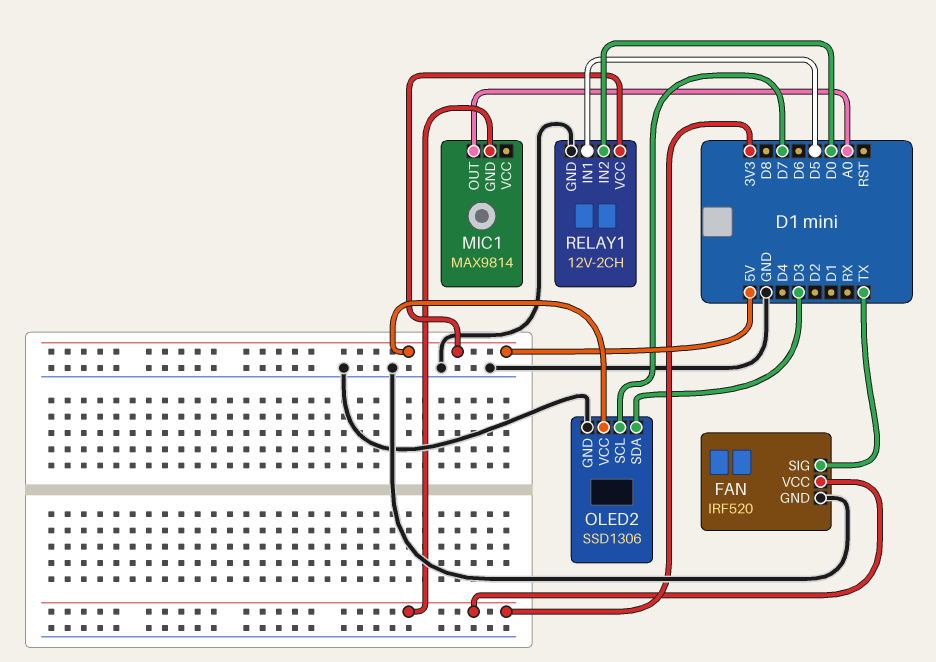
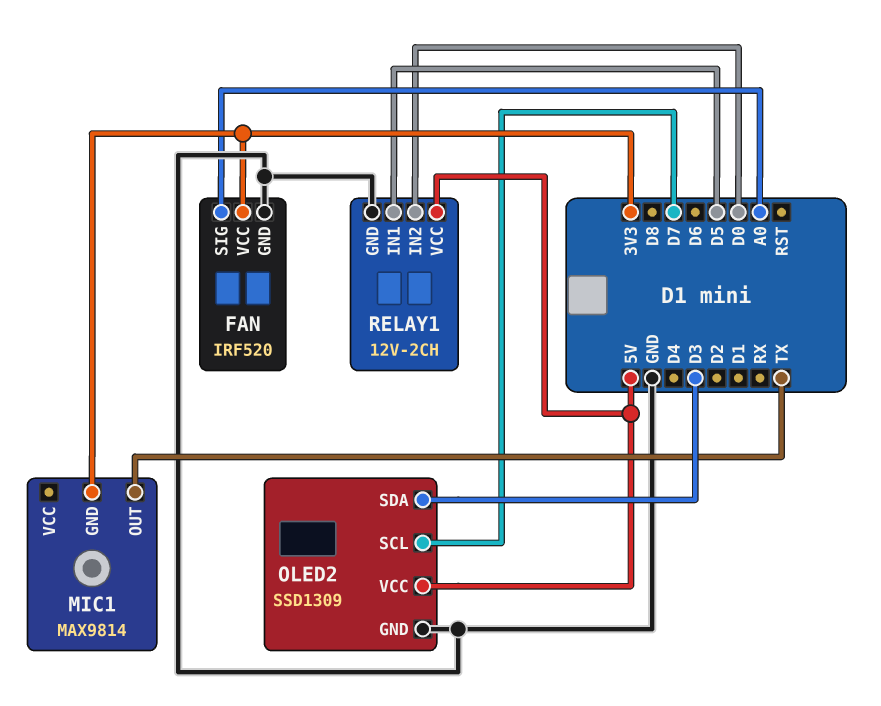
FAN pin SIG: TX -> A0
MIC1 pin OUT: A0 -> TX
OLED2: SSD1306 -> SSD1309

